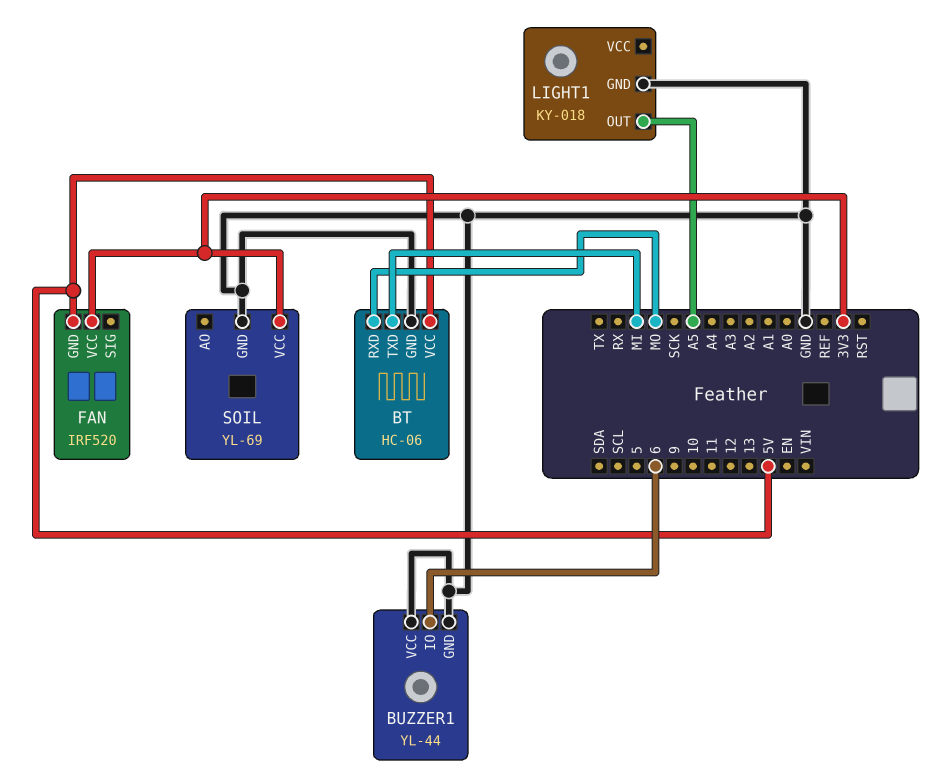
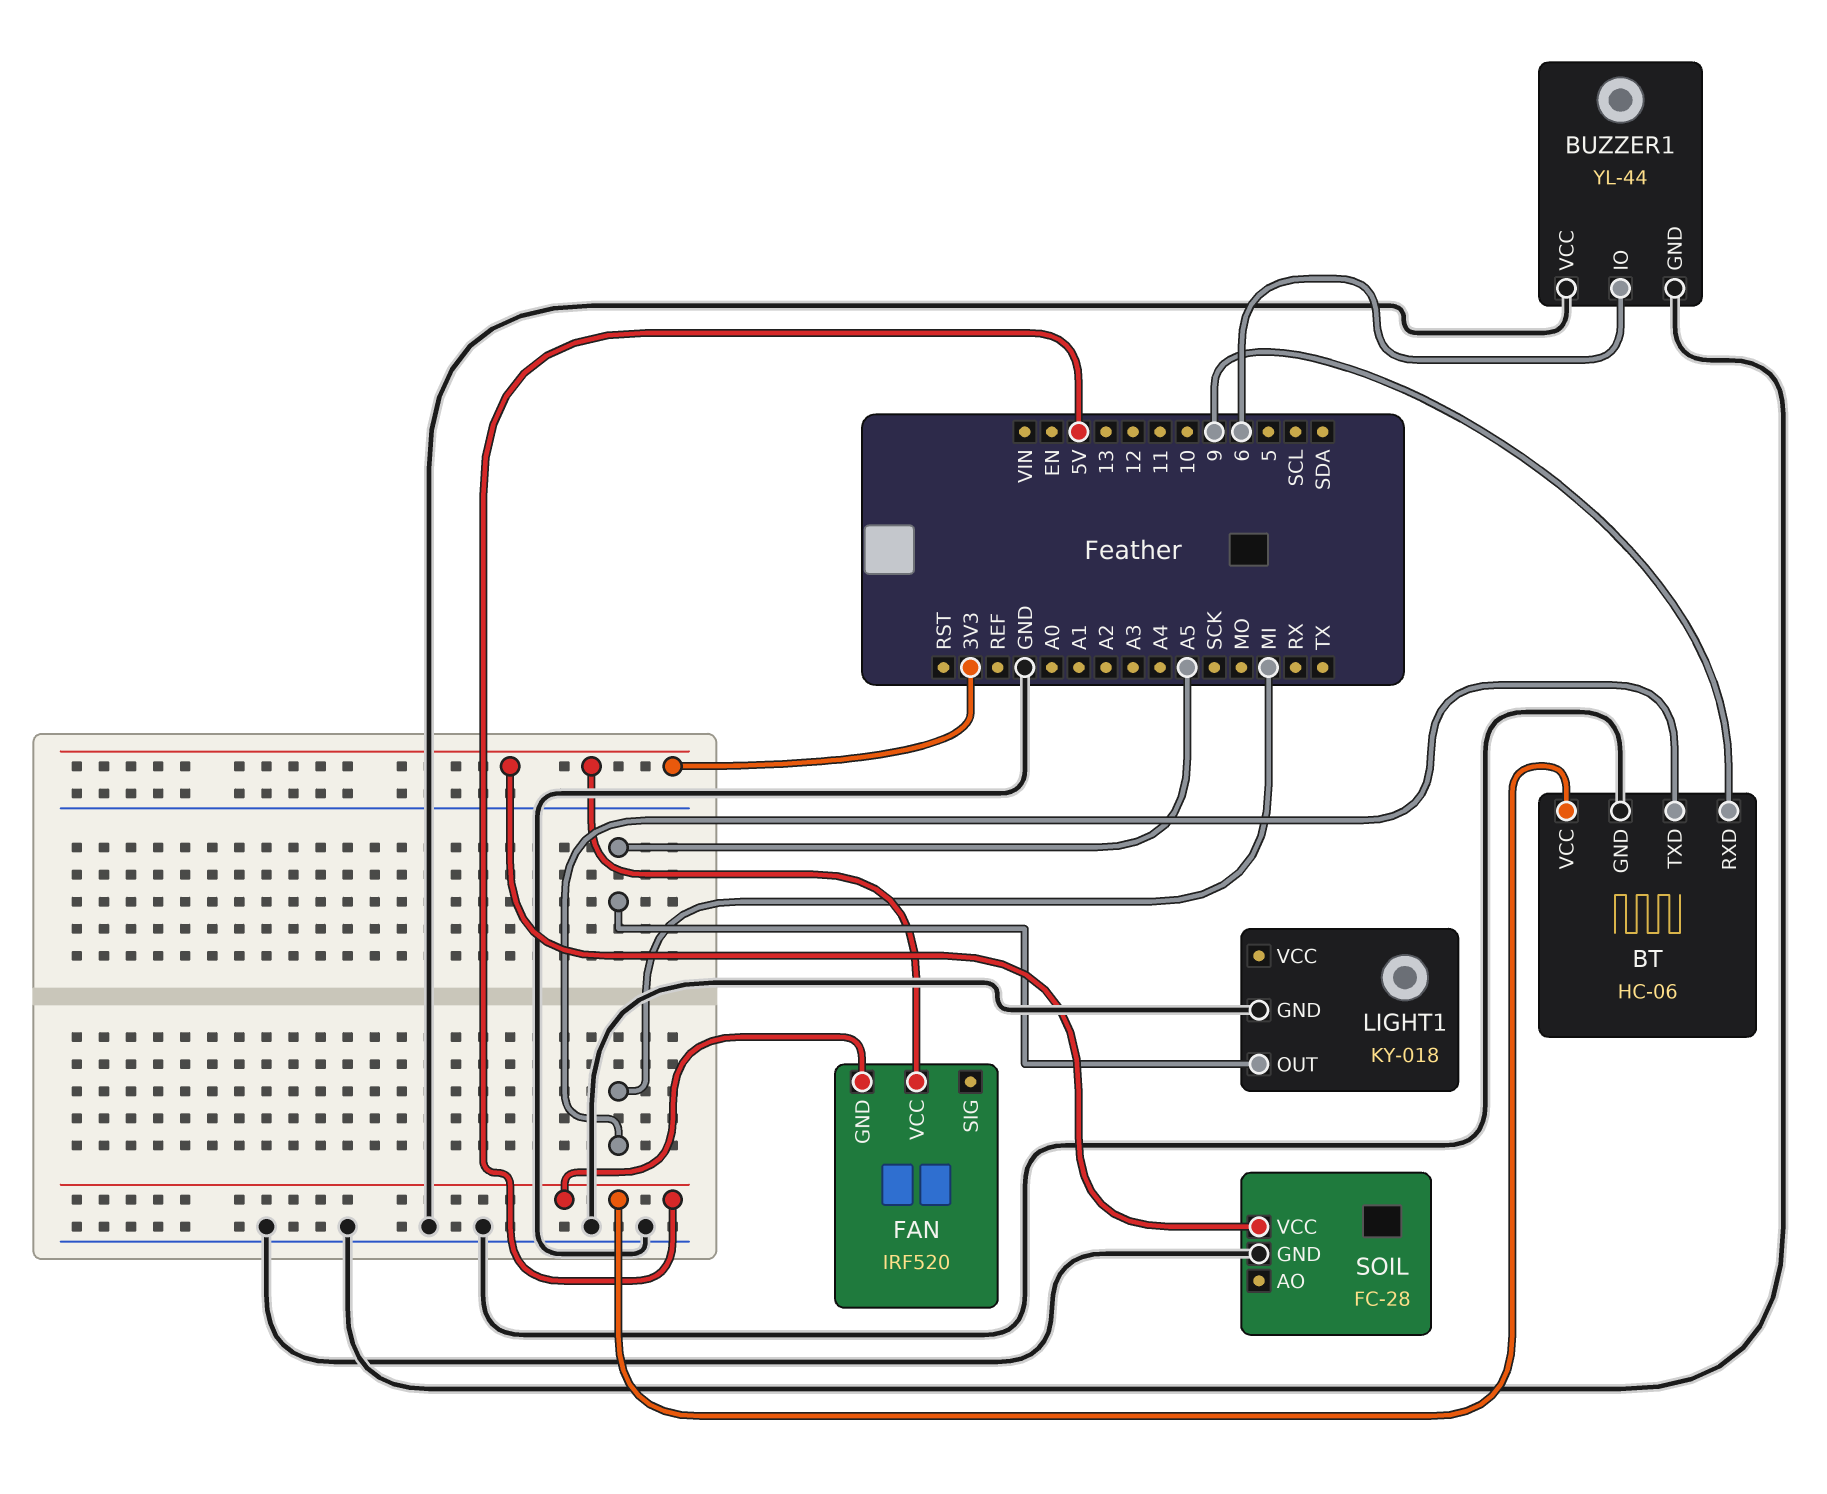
BT pin RXD: MO -> 9
SOIL: YL-69 -> FC-28

